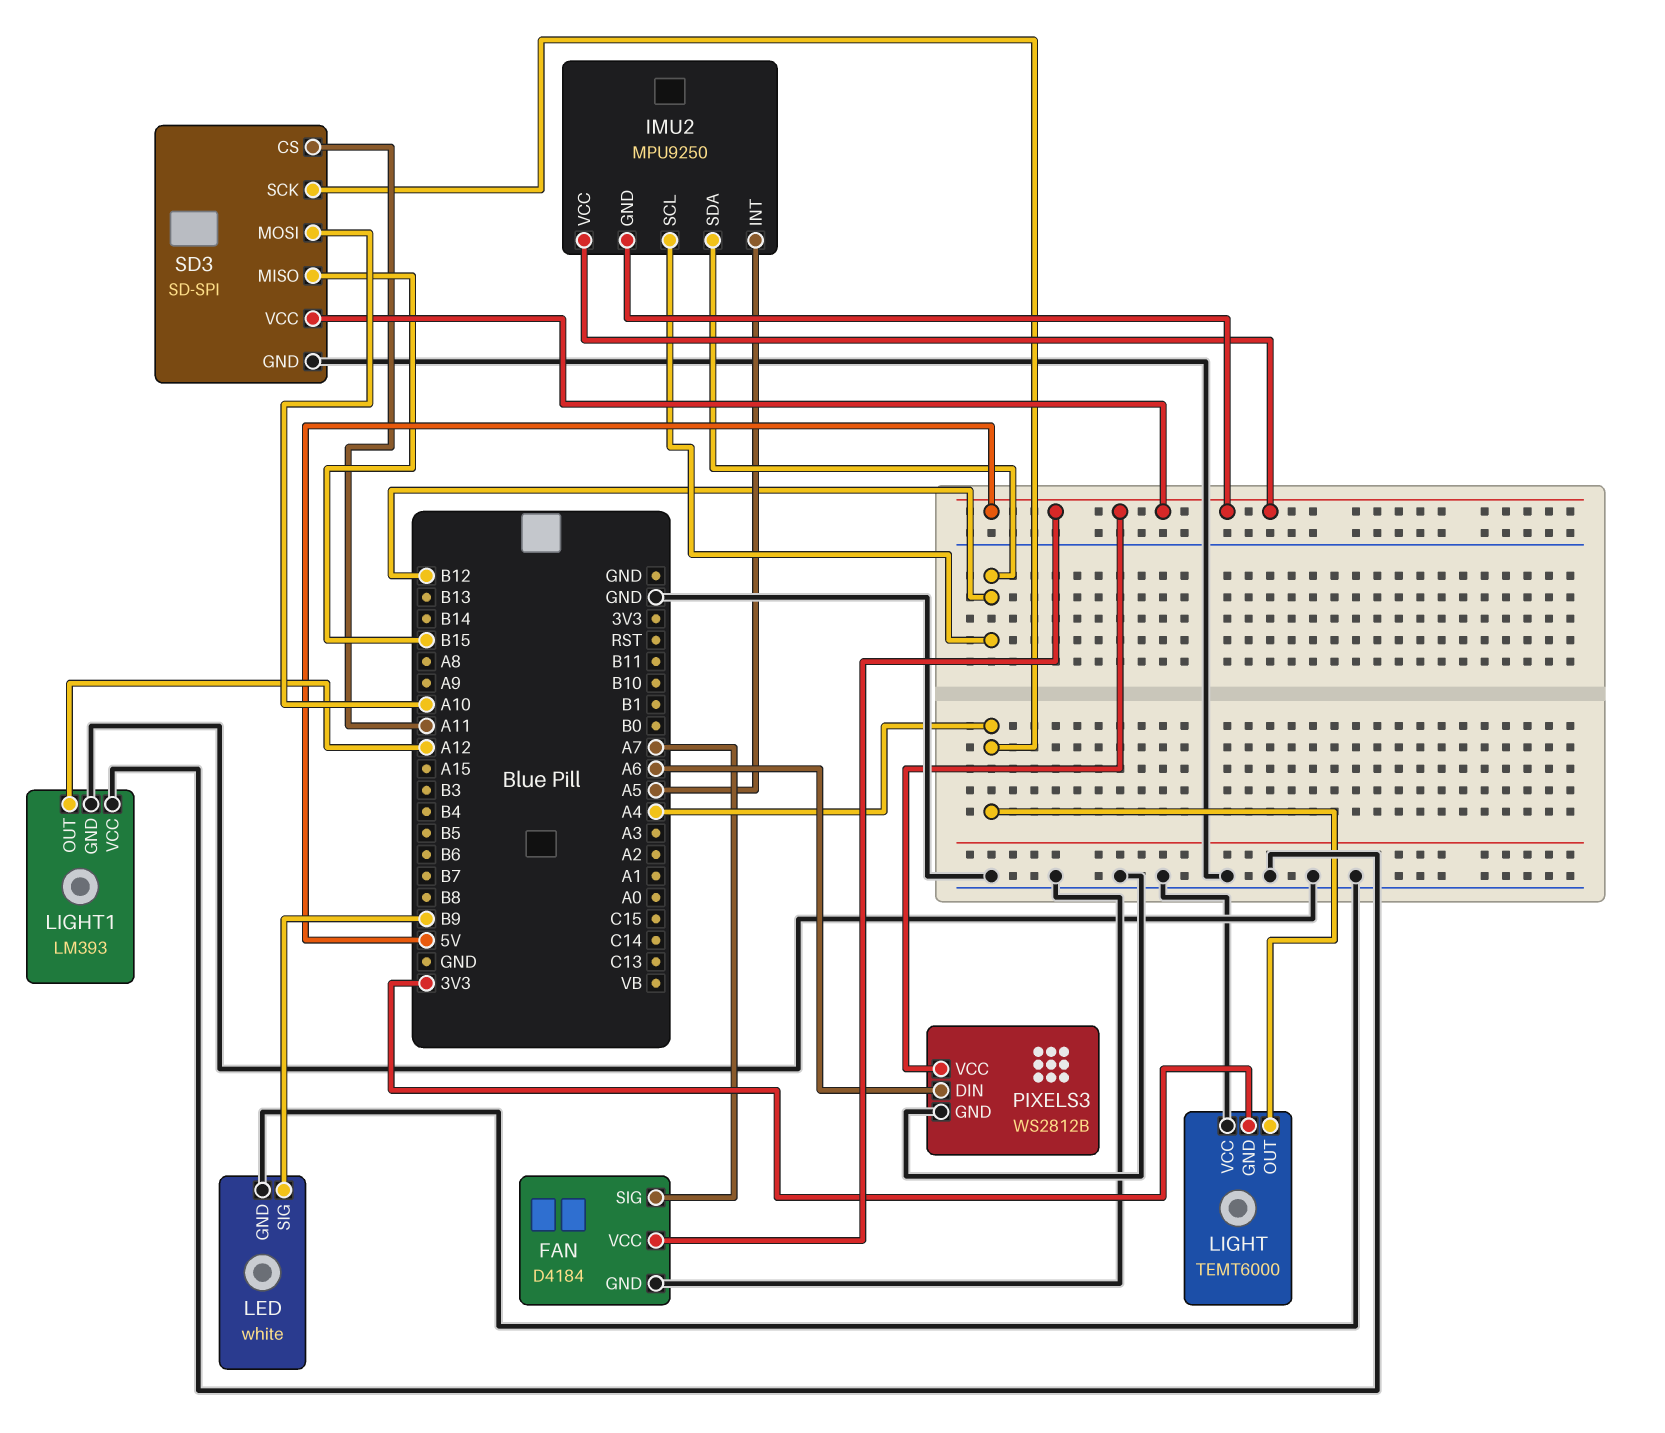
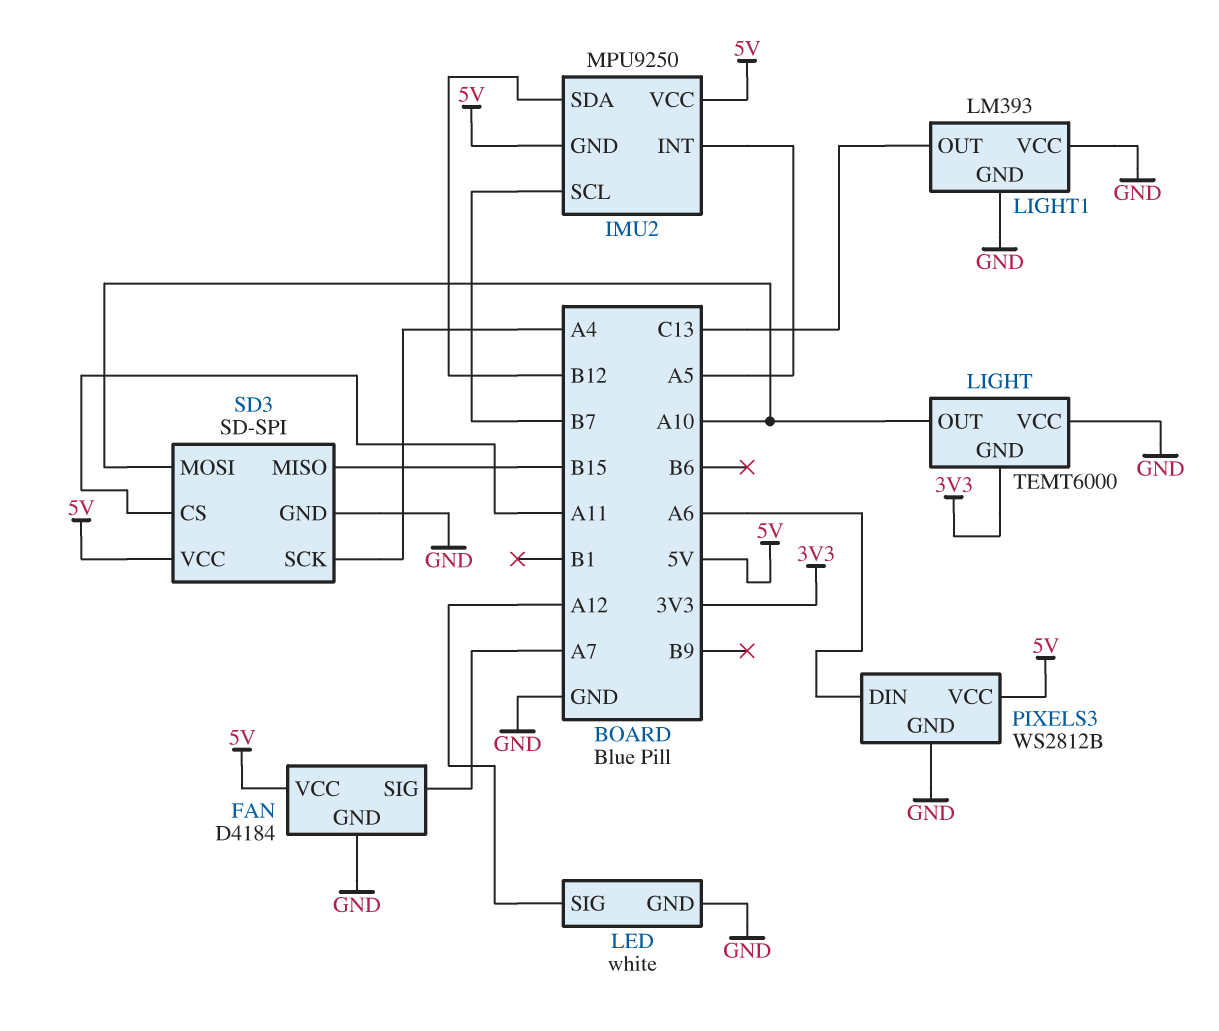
IMU2 pin SCL: B12 -> B7
LED pin SIG: B9 -> A12
LIGHT pin OUT: A4 -> A10
LIGHT1 pin OUT: A12 -> C13

